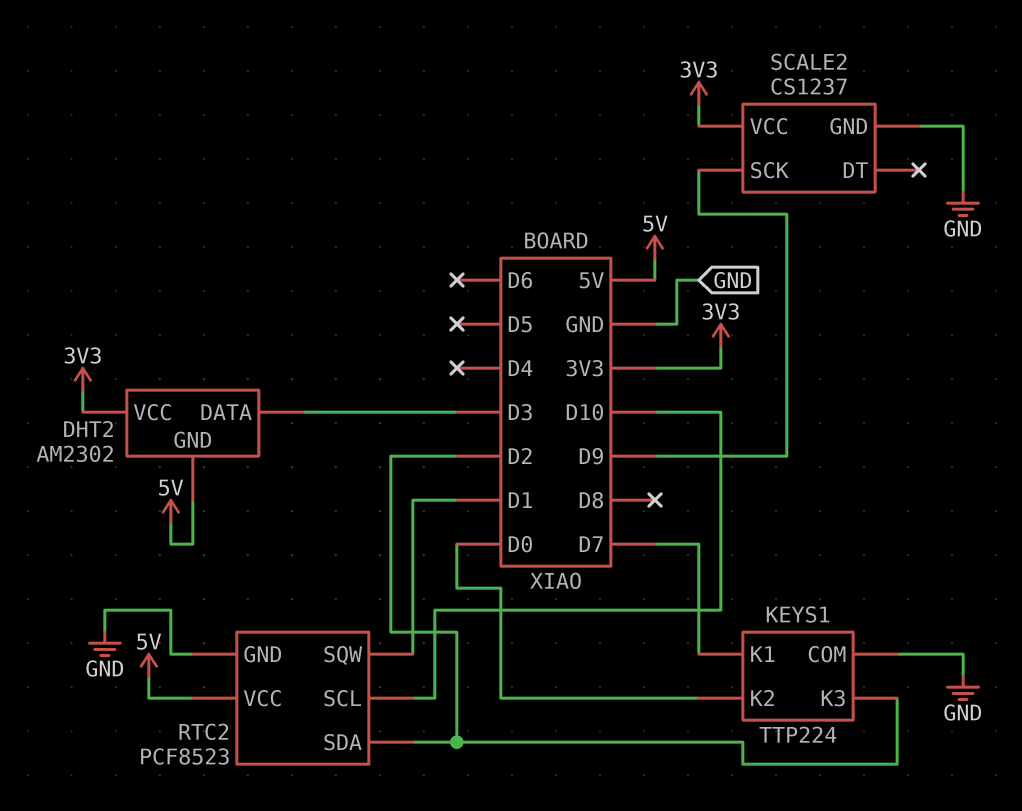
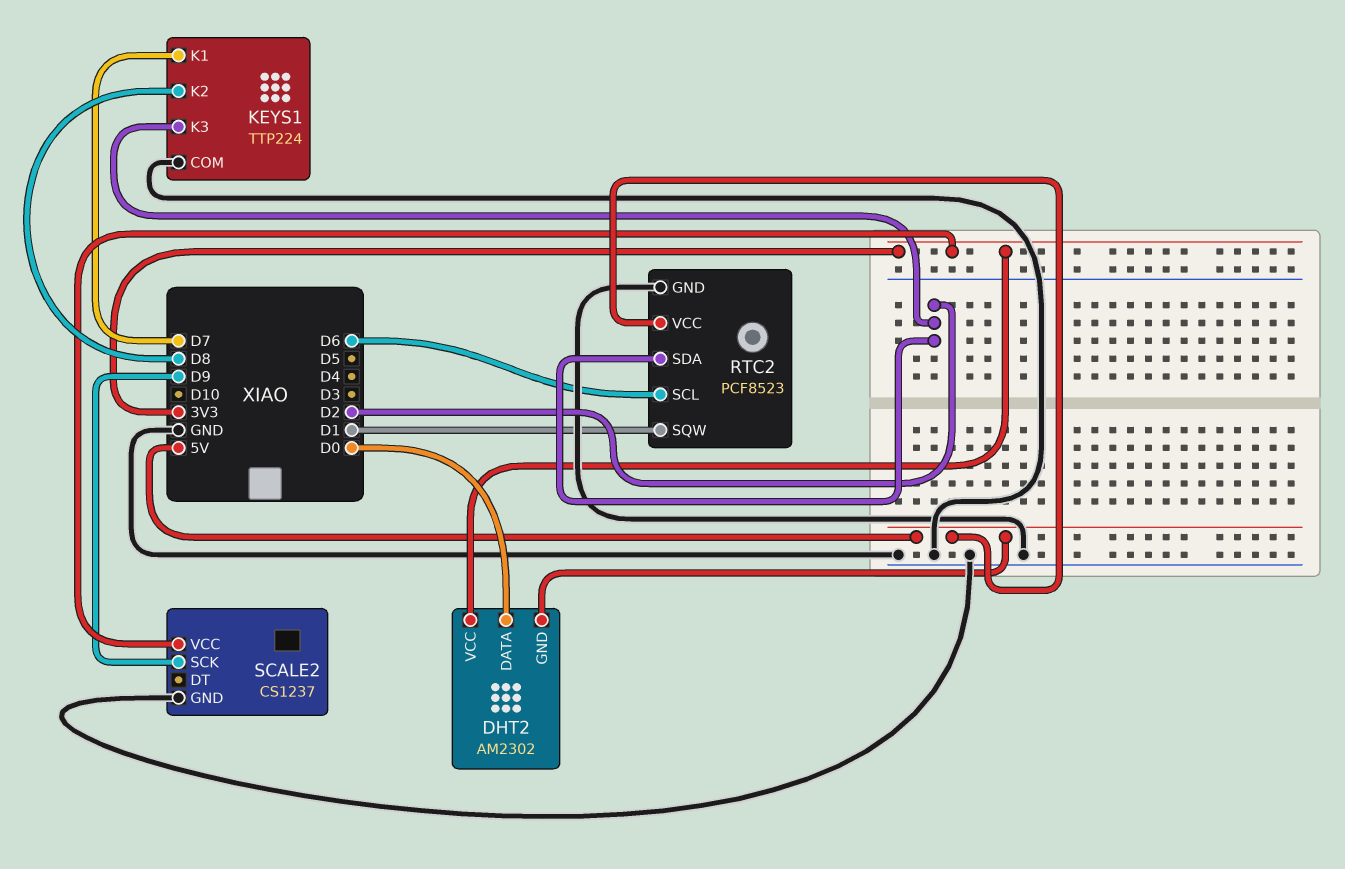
DHT2 pin DATA: D3 -> D0
KEYS1 pin K2: D0 -> D8
RTC2 pin SCL: D10 -> D6

